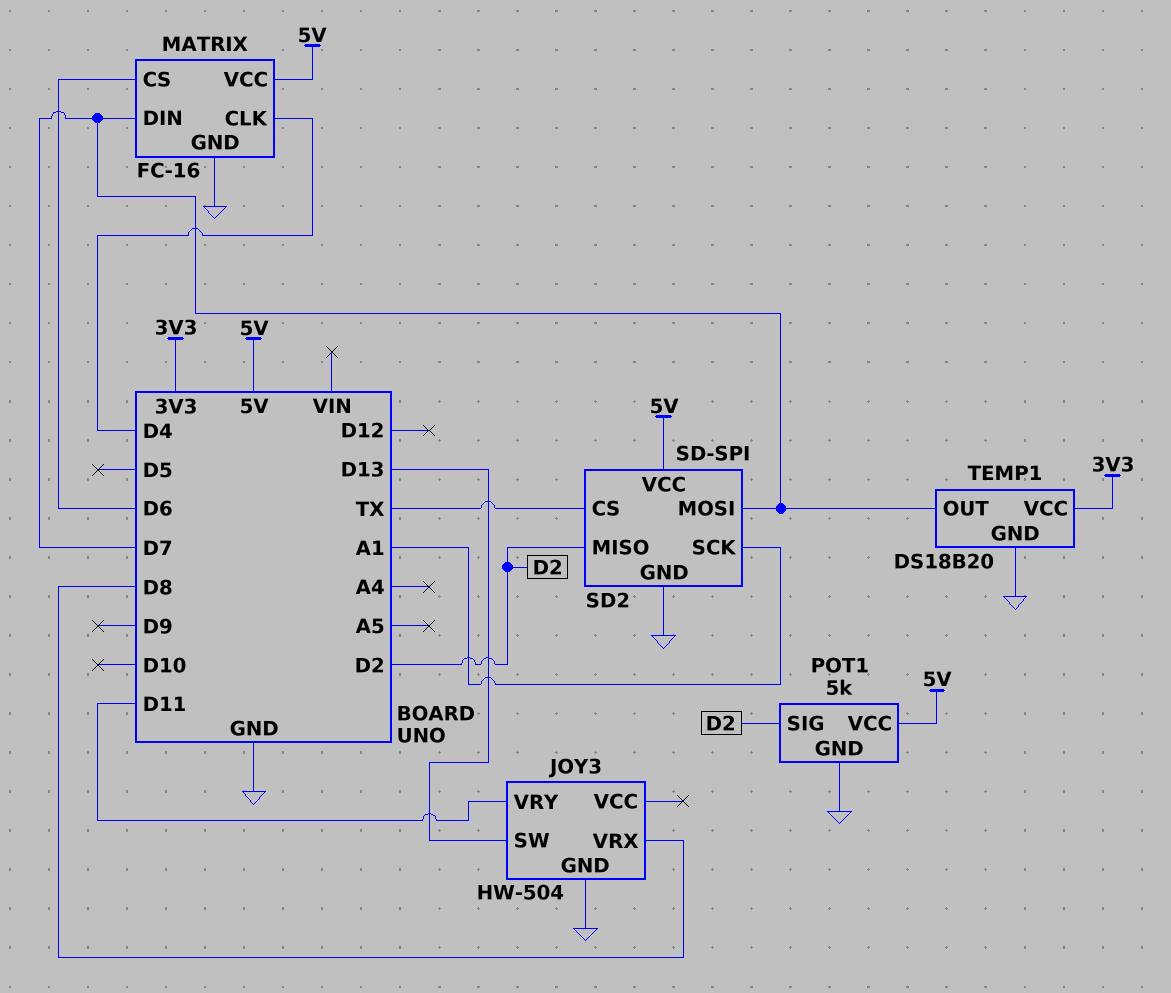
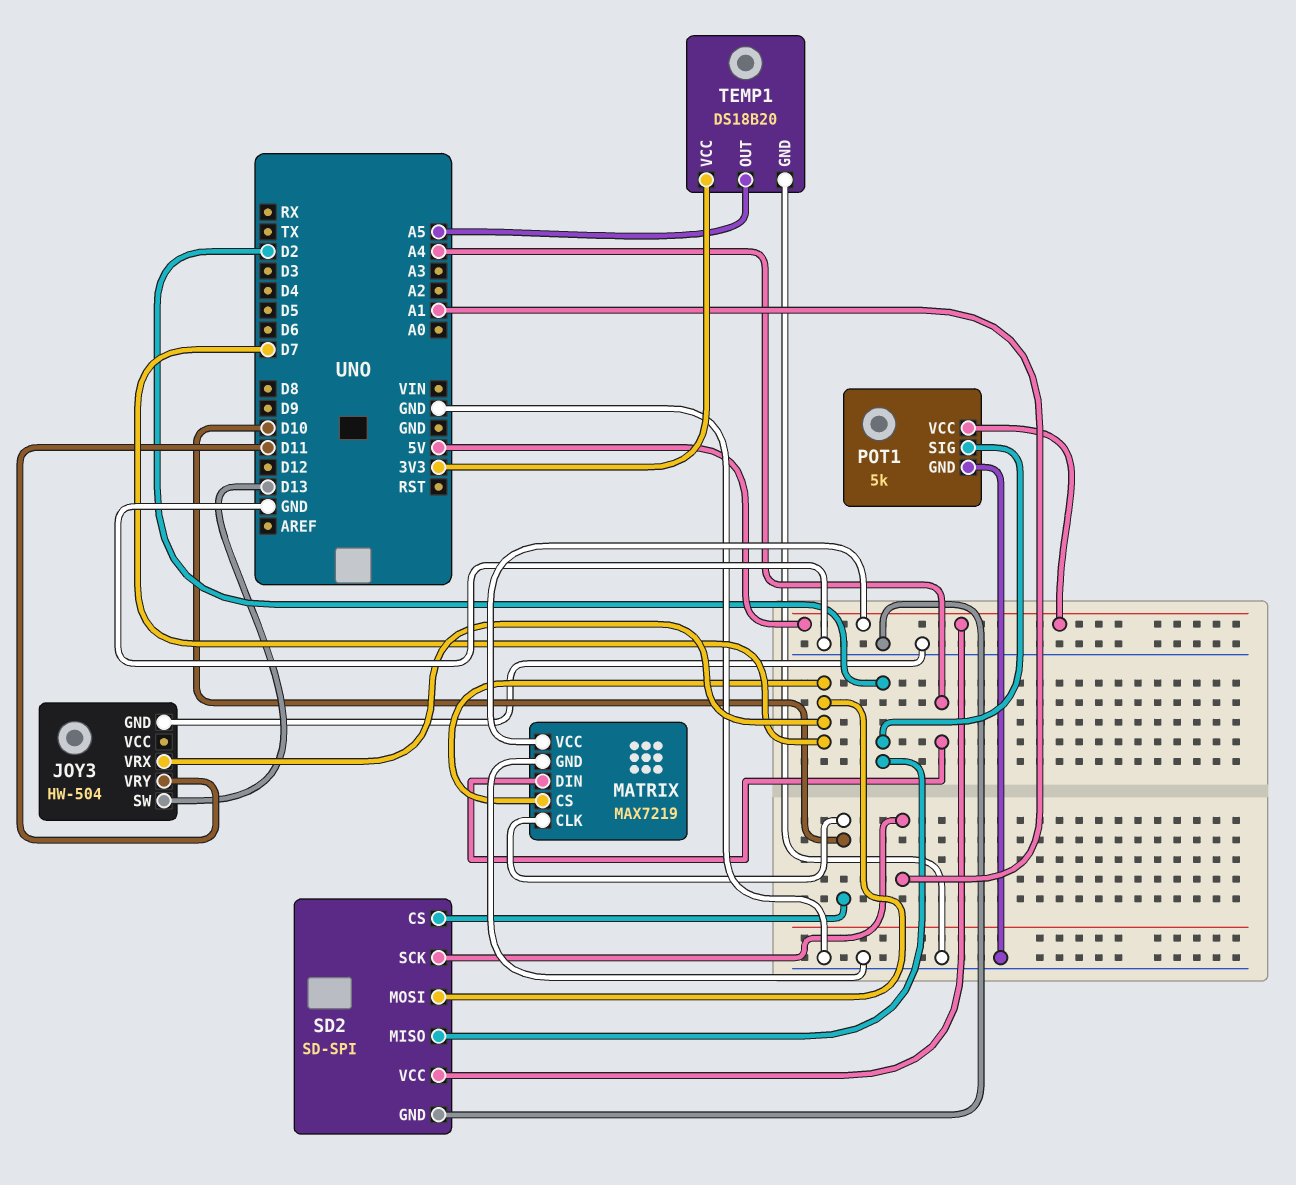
JOY3 pin VRX: D8 -> D7
MATRIX: FC-16 -> MAX7219
MATRIX pin CLK: D4 -> D10
MATRIX pin CS: D6 -> D7
MATRIX pin DIN: D7 -> A4
SD2 pin CS: TX -> D10
TEMP1 pin OUT: D7 -> A5

